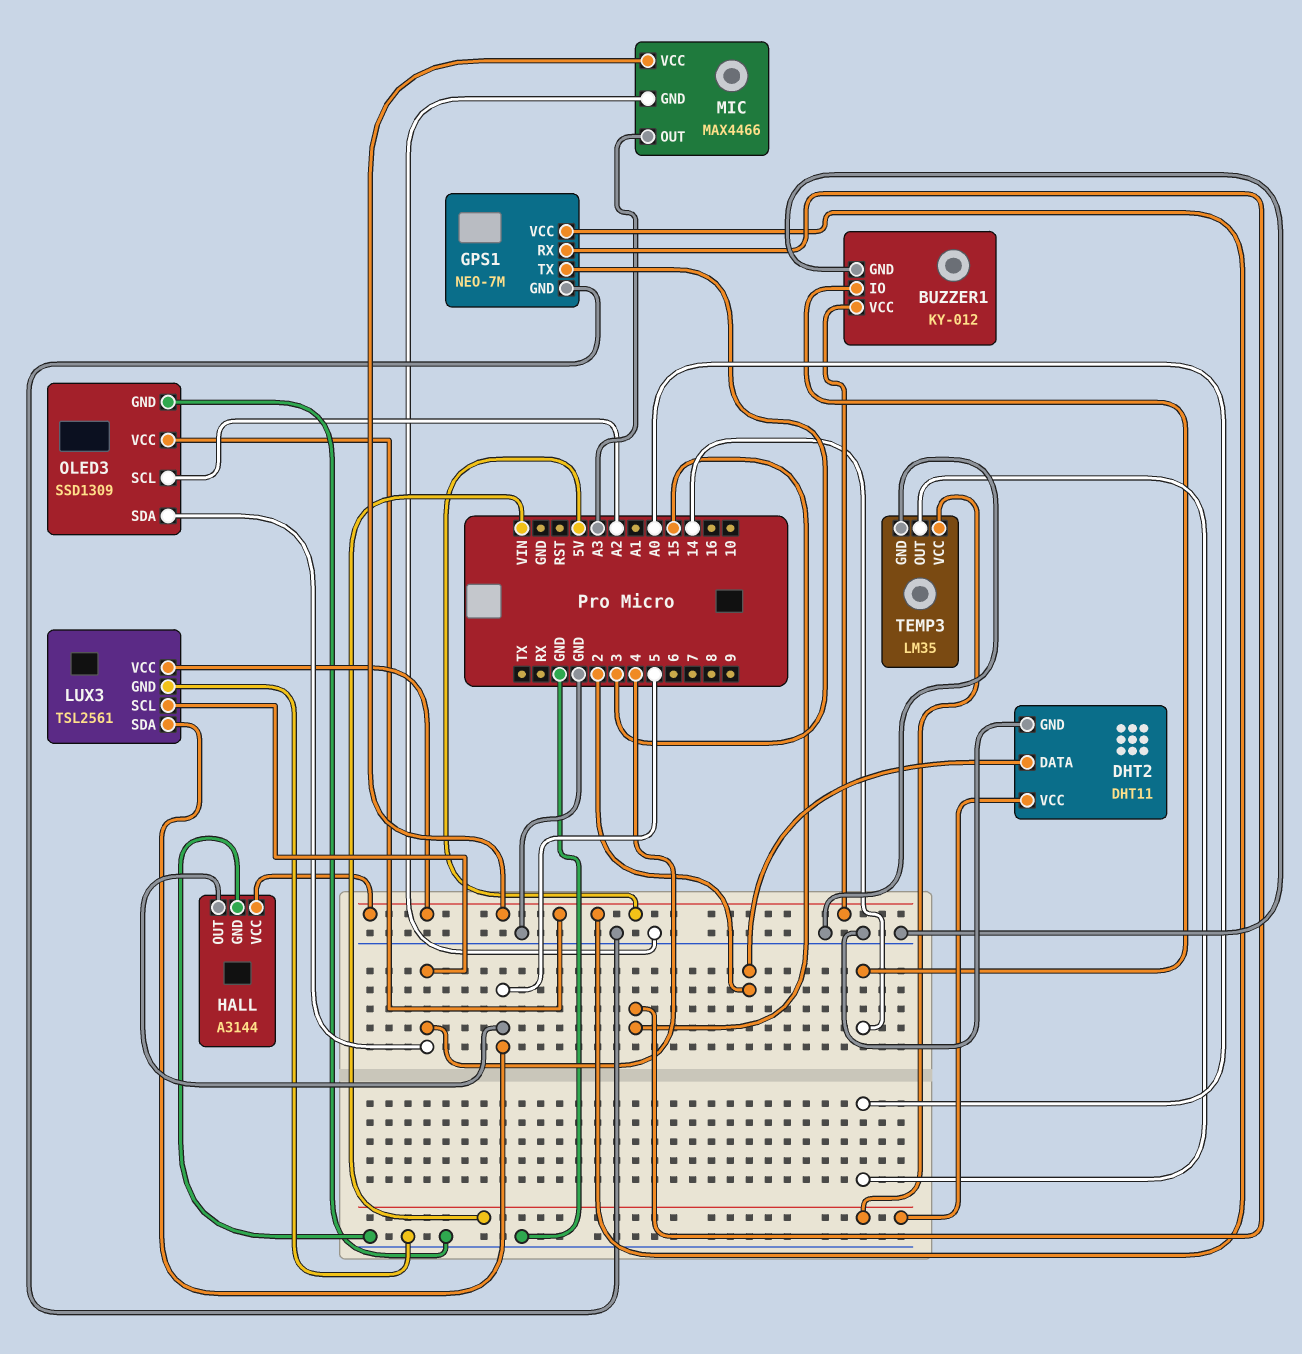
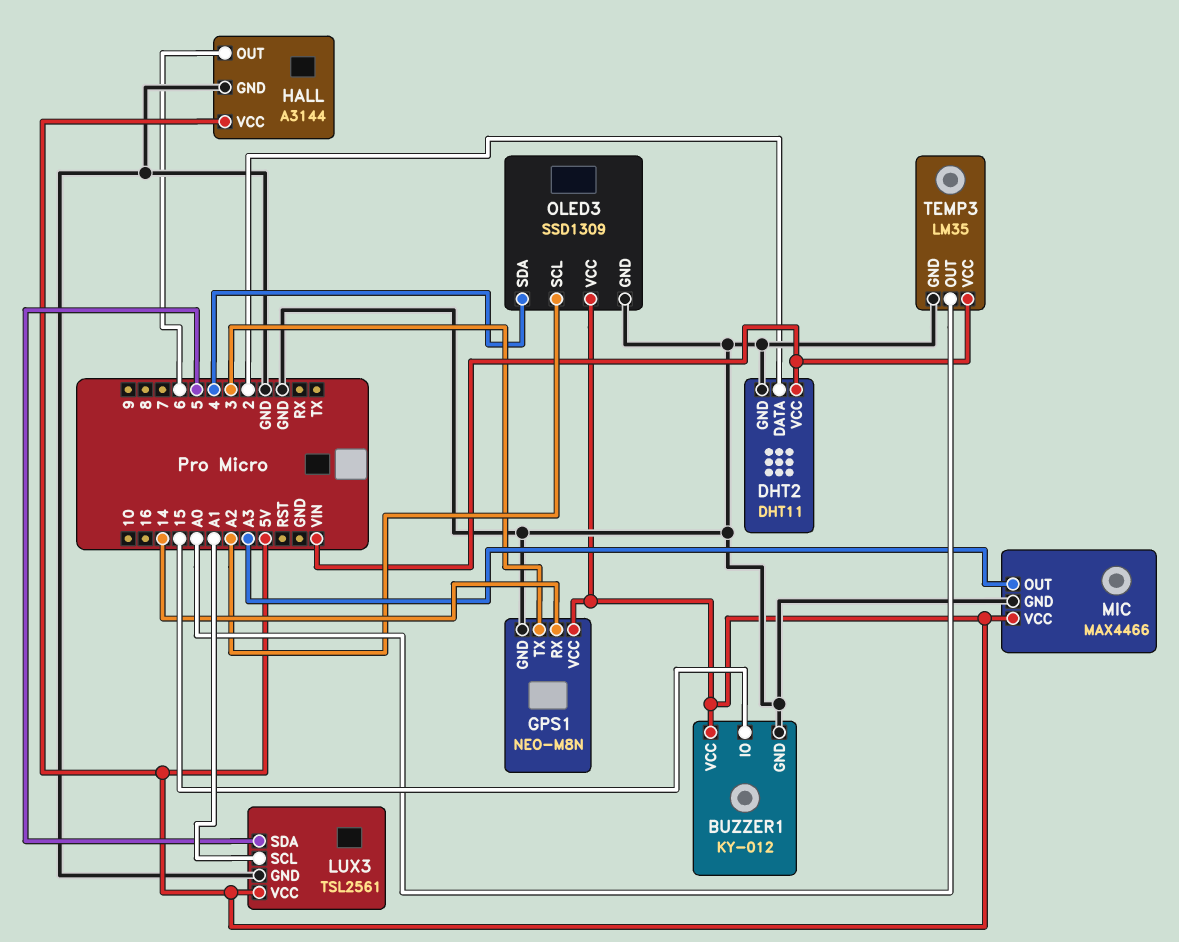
BUZZER1 pin IO: 14 -> 15
GPS1: NEO-7M -> NEO-M8N
GPS1 pin RX: 15 -> 14
HALL pin OUT: 5 -> 6
LUX3 pin SCL: 4 -> A1

